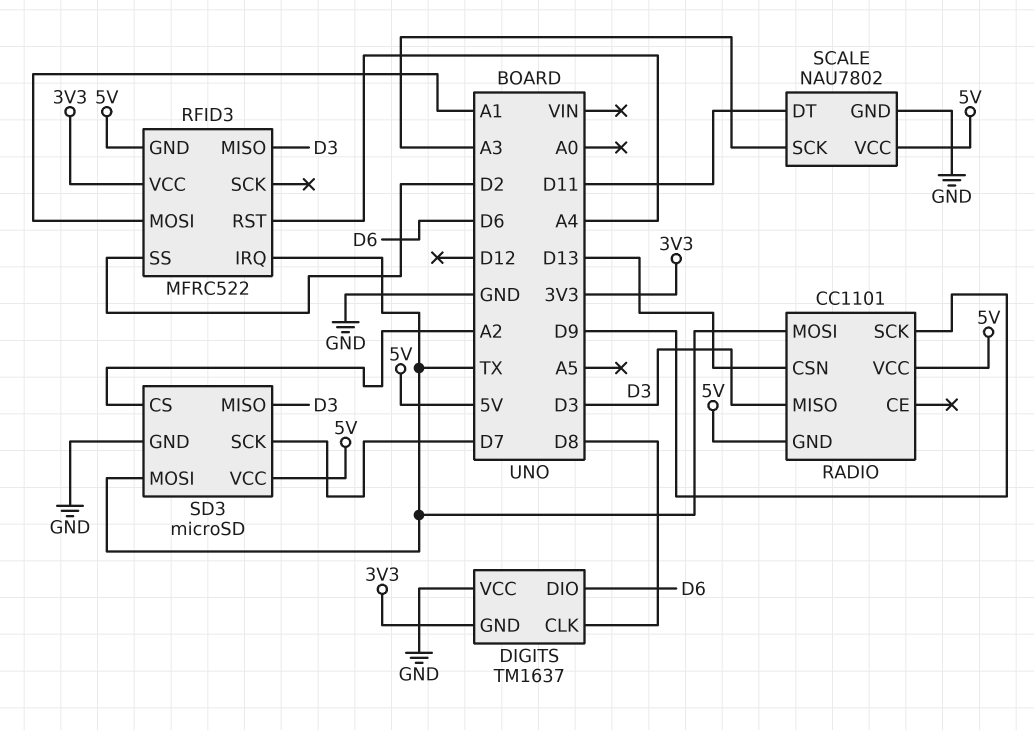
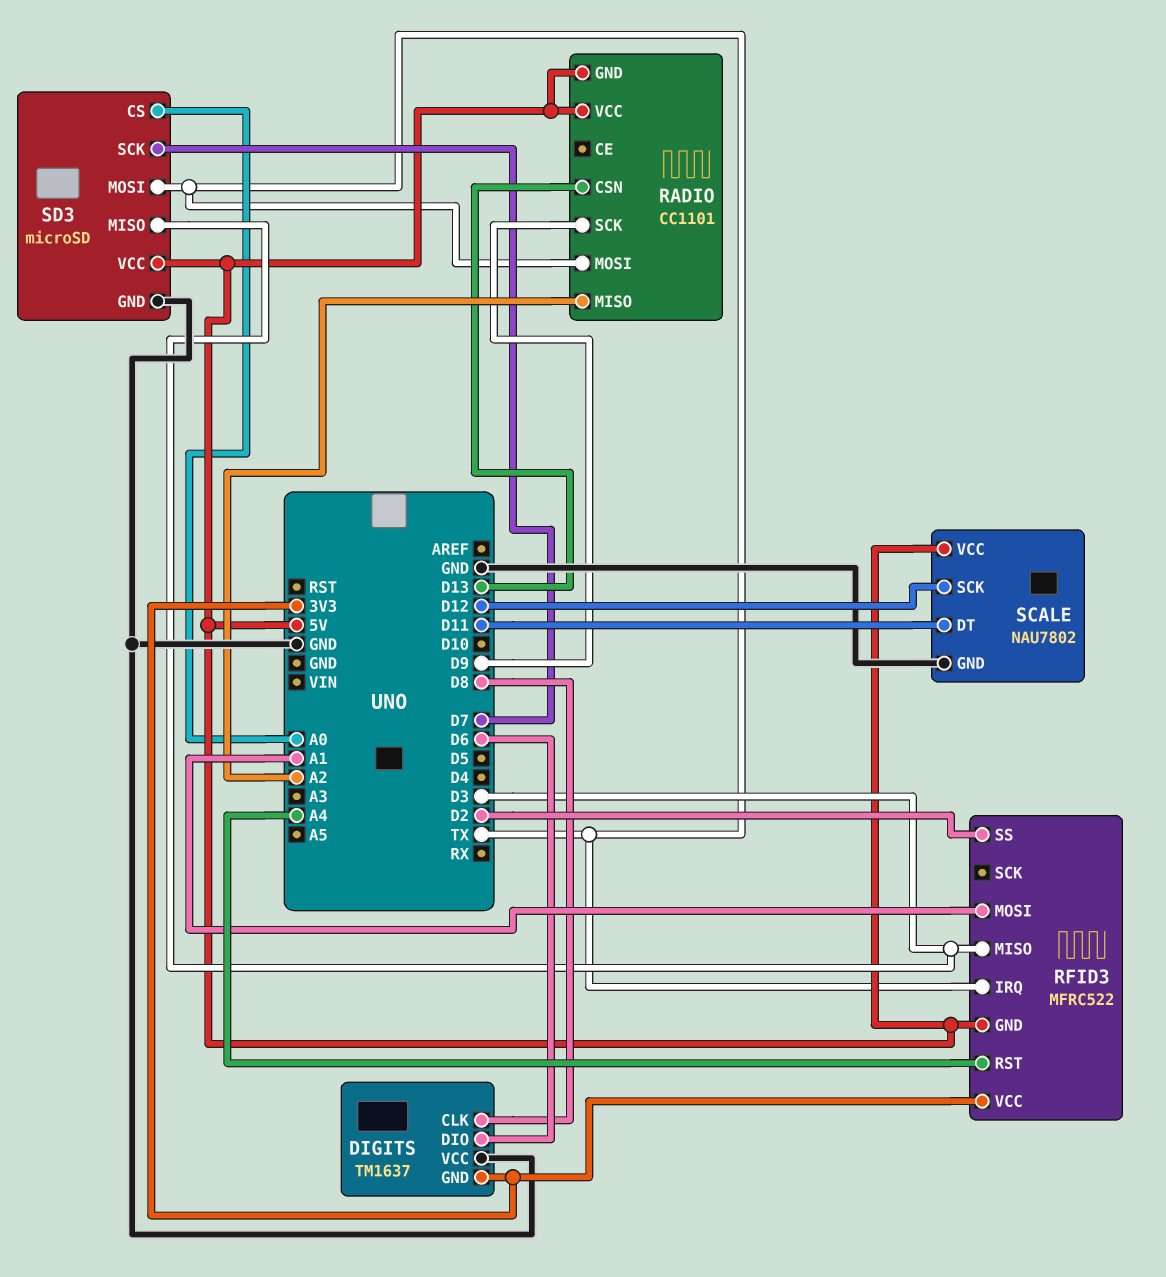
RADIO pin MISO: D3 -> A2
SCALE pin SCK: A3 -> D12
SD3 pin CS: A2 -> A0

